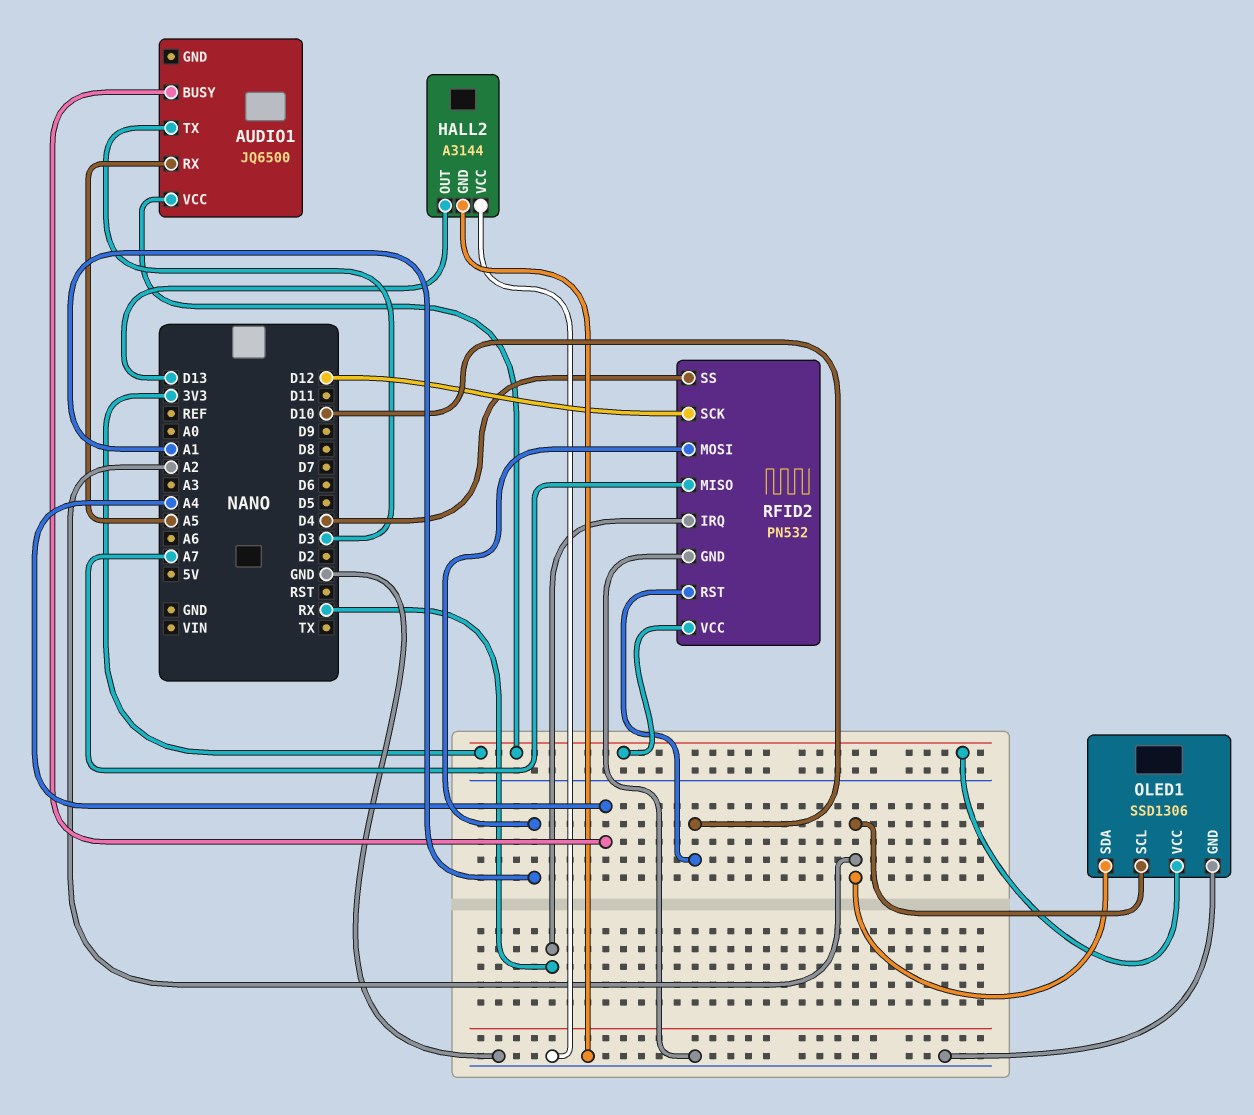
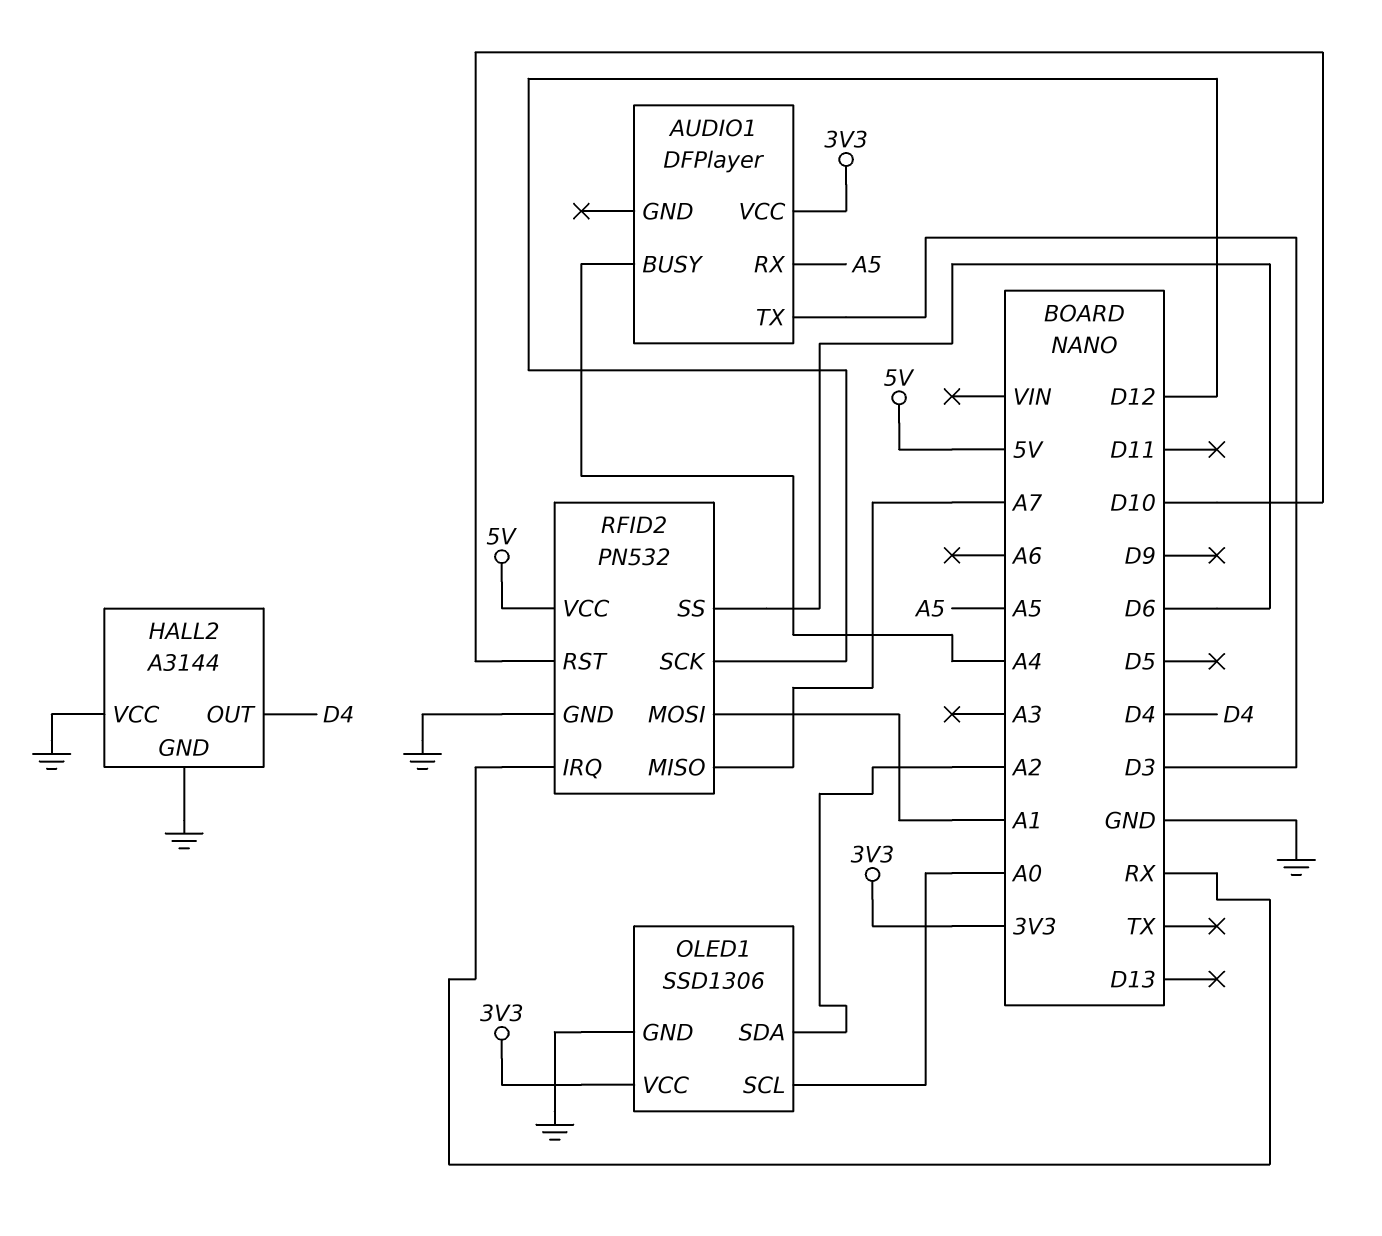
AUDIO1: JQ6500 -> DFPlayer
HALL2 pin OUT: D13 -> D4
OLED1 pin SCL: A2 -> A0
RFID2 pin SS: D4 -> D6
RFID2 pin VCC: 3V3 -> 5V

